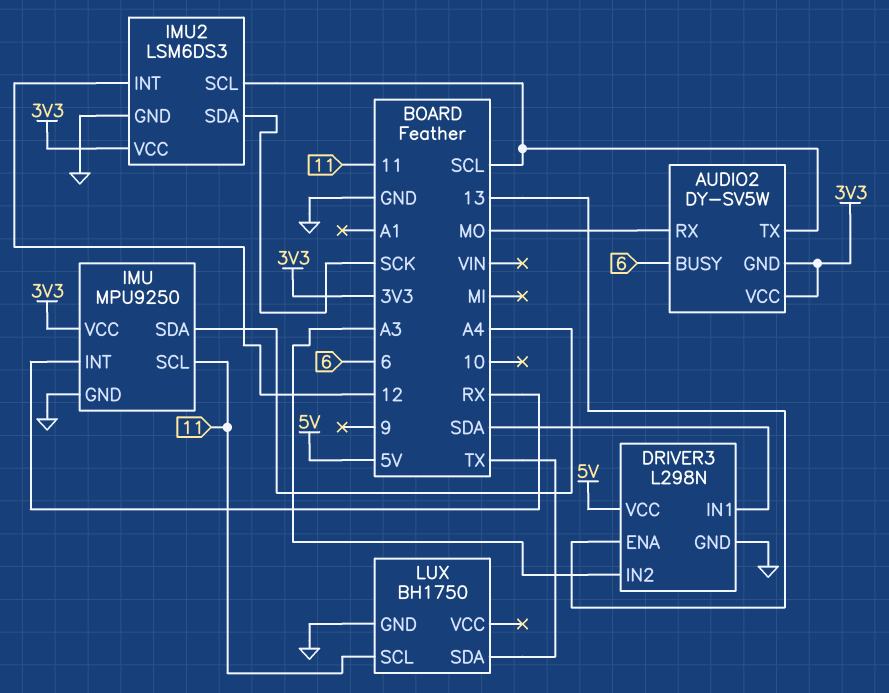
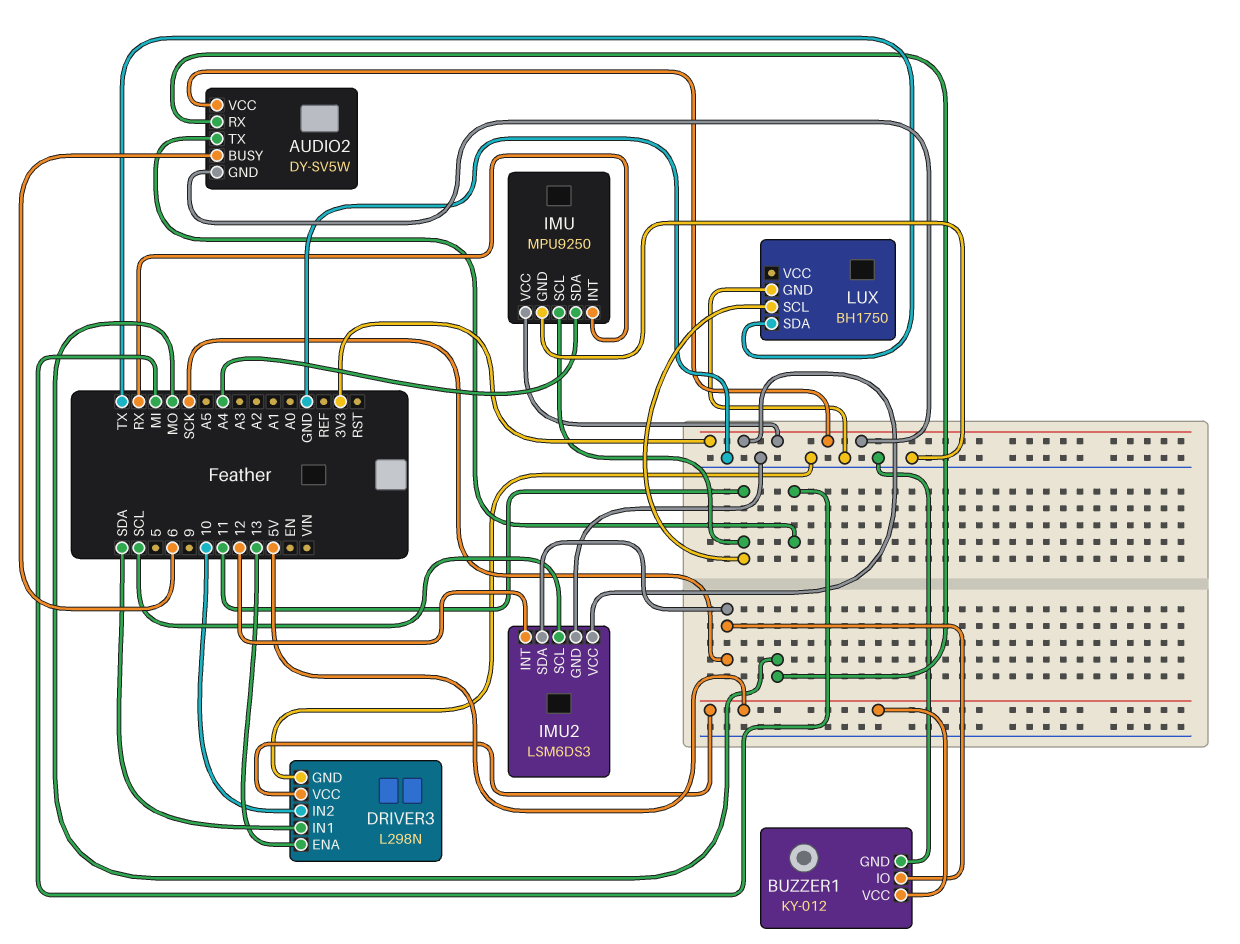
AUDIO2 pin TX: SCL -> MI
BUZZER1: none -> KY-012
BUZZER1 pin GND: none -> GND
BUZZER1 pin IO: none -> SCK
BUZZER1 pin VCC: none -> 5V
DRIVER3 pin IN2: A3 -> 10

